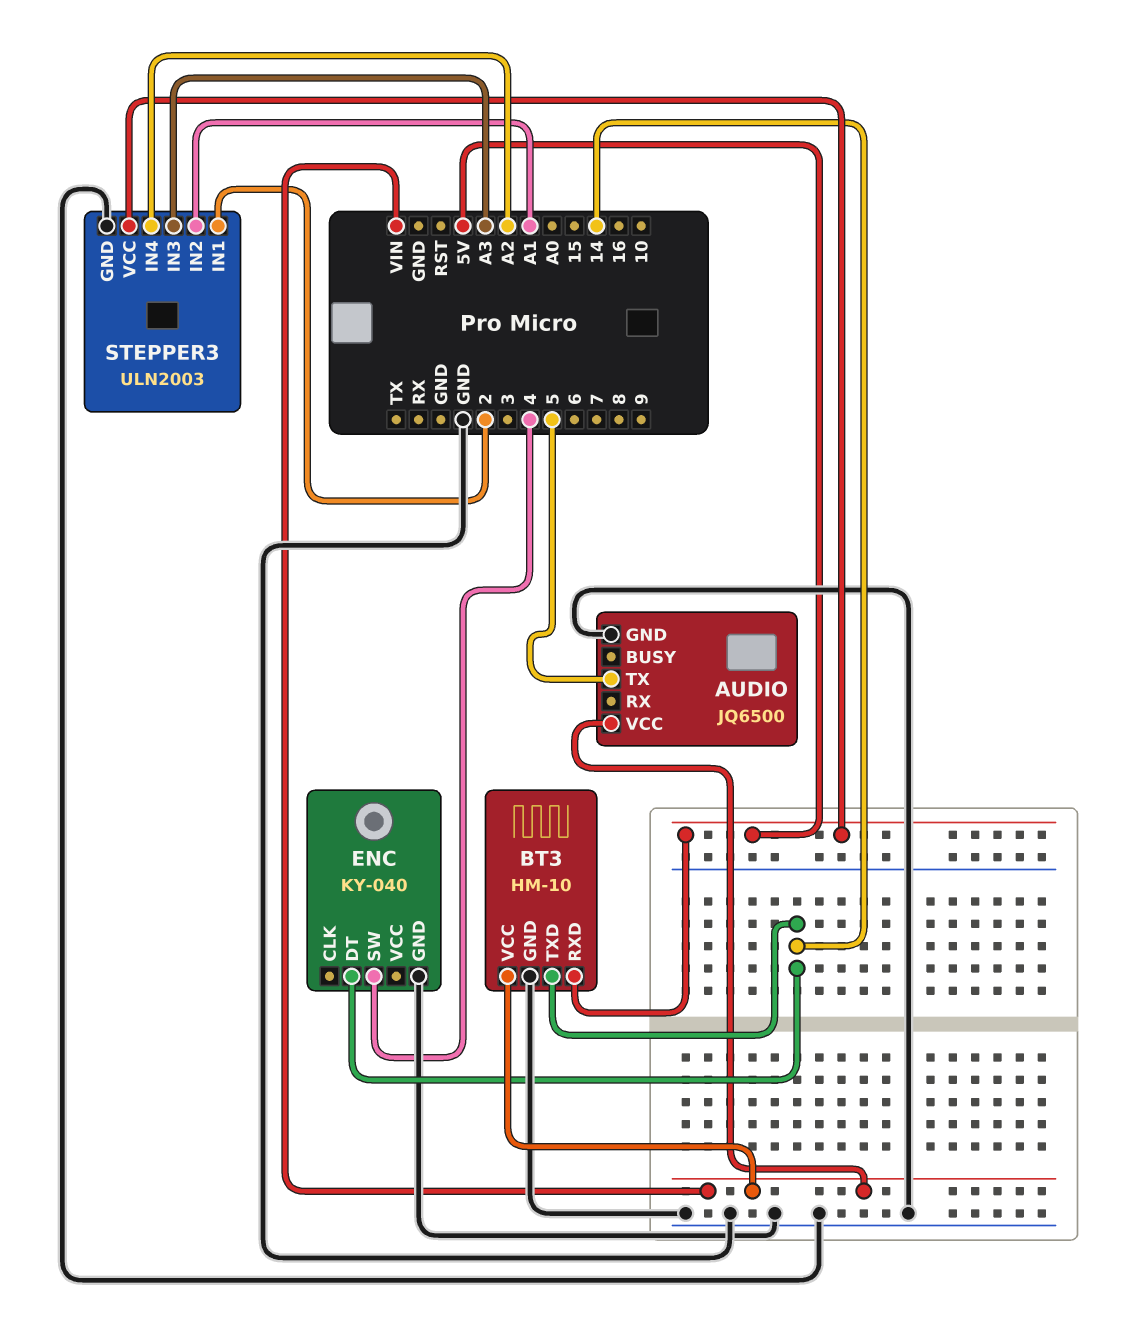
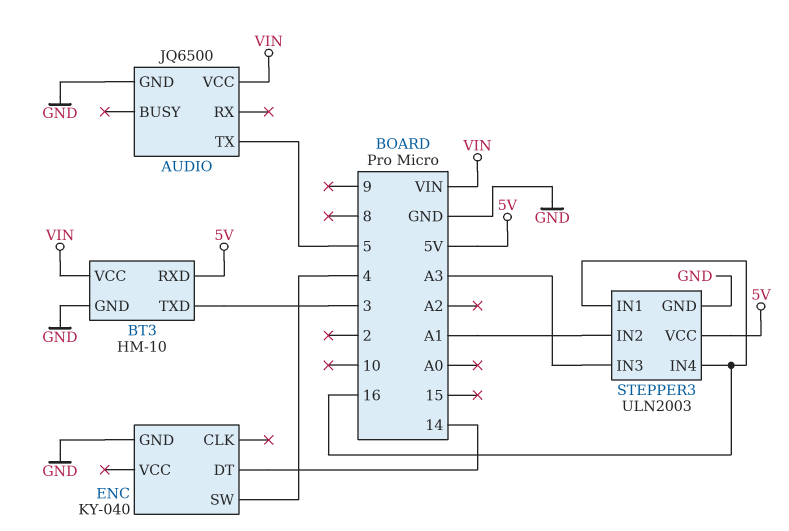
BT3 pin TXD: 14 -> 3
STEPPER3 pin IN1: 2 -> 16
STEPPER3 pin IN4: A2 -> 16

